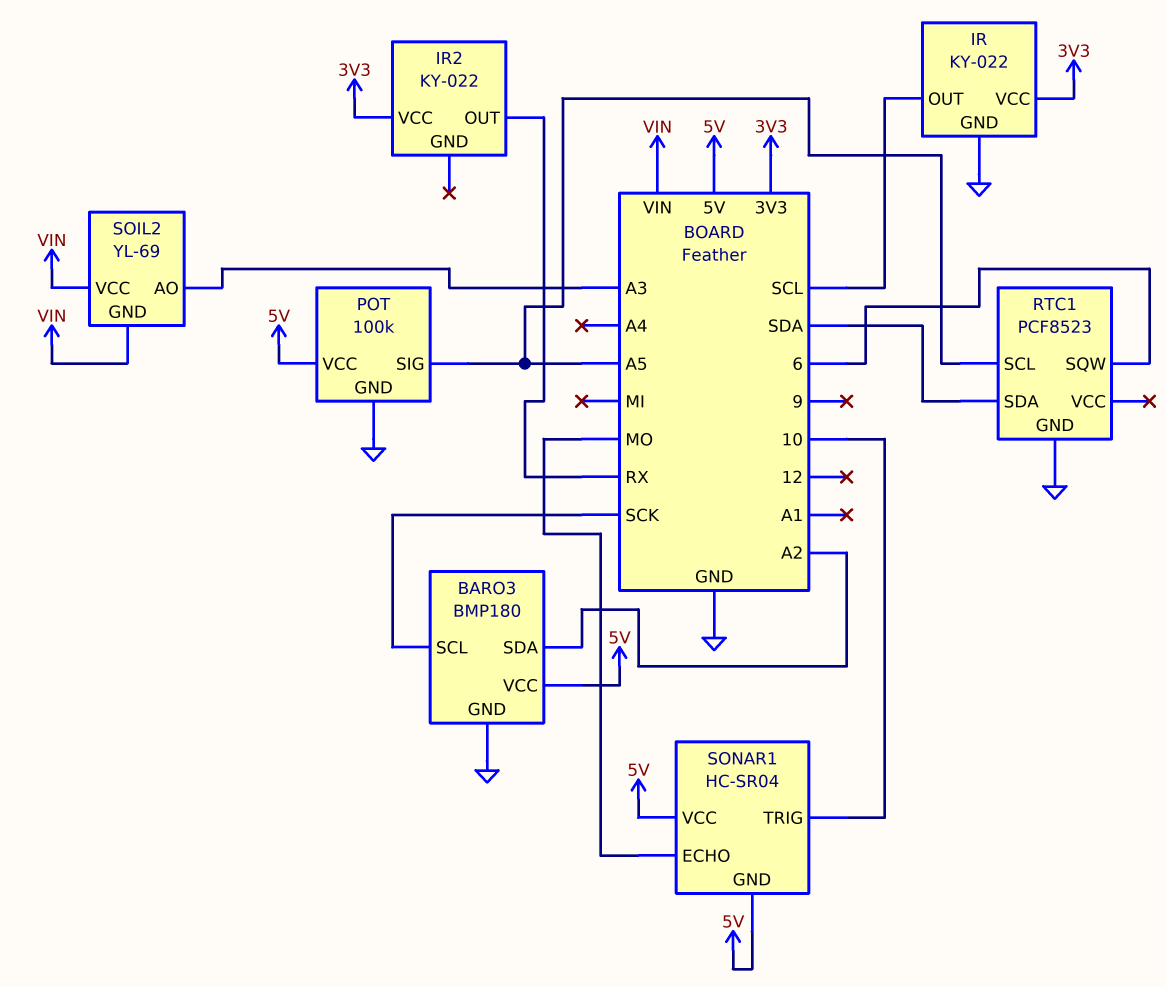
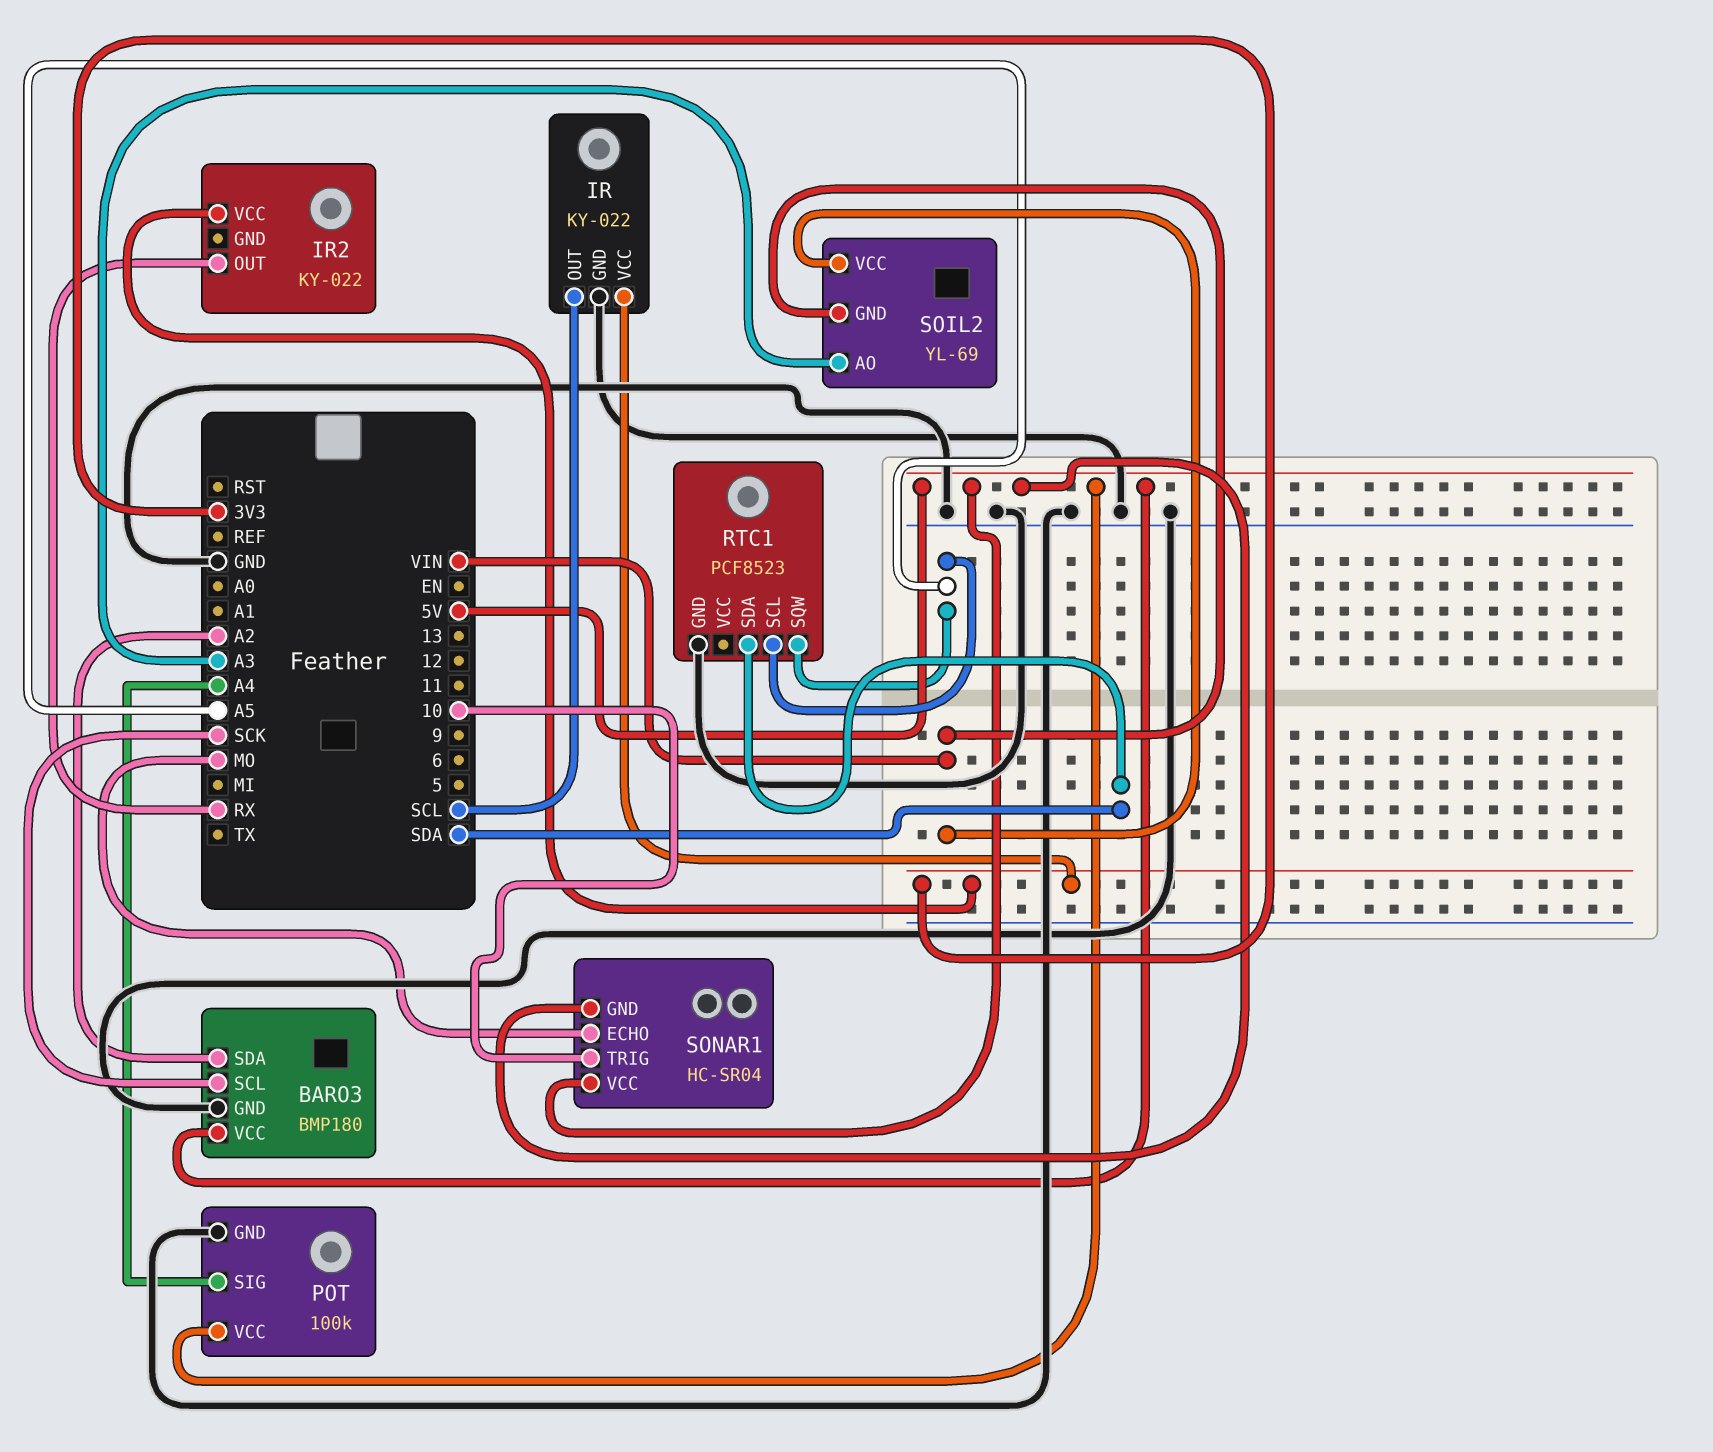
POT pin SIG: A5 -> A4
RTC1 pin SQW: 6 -> A5

